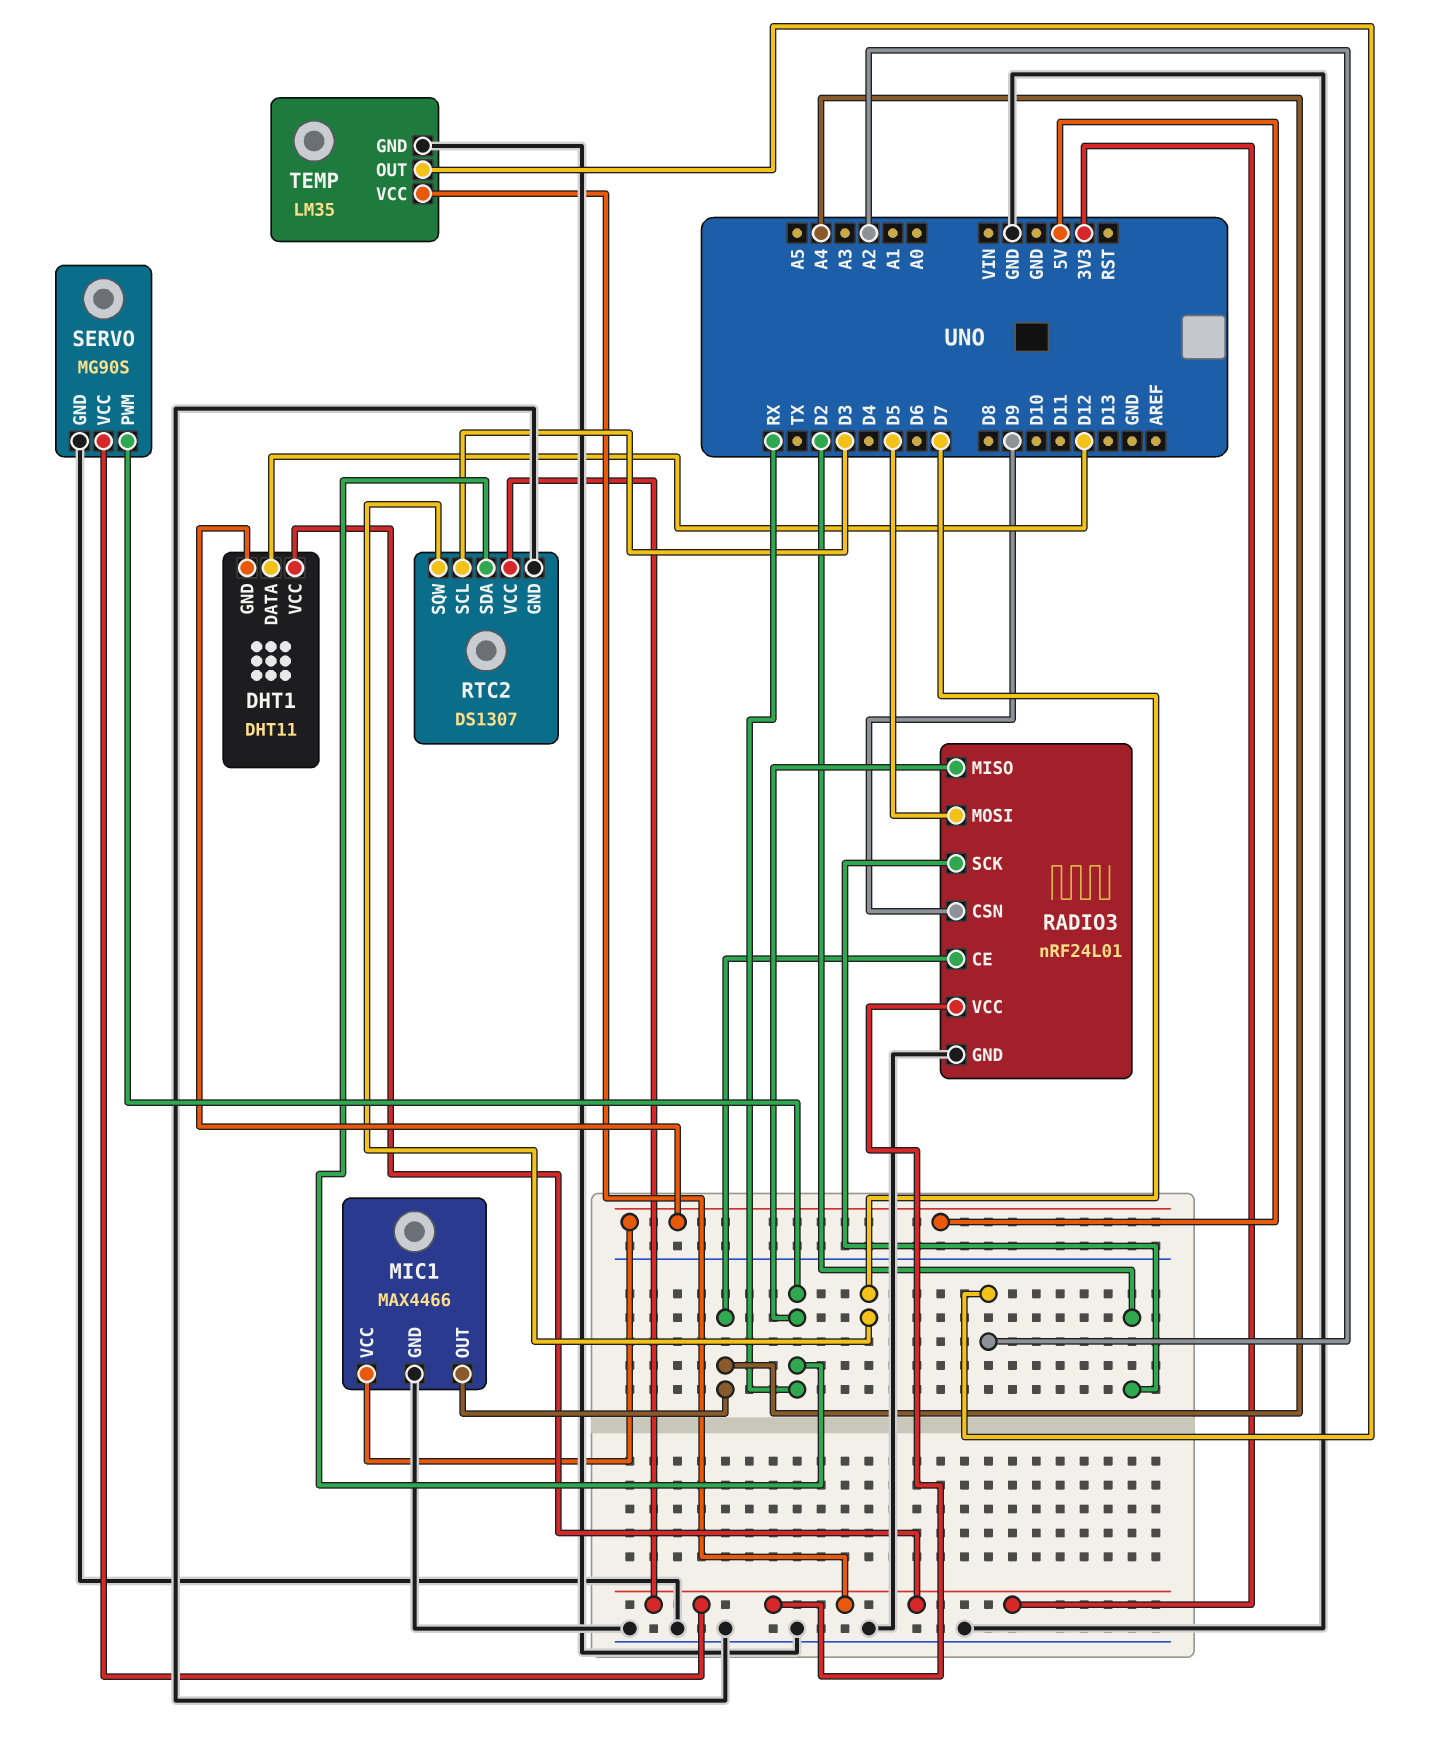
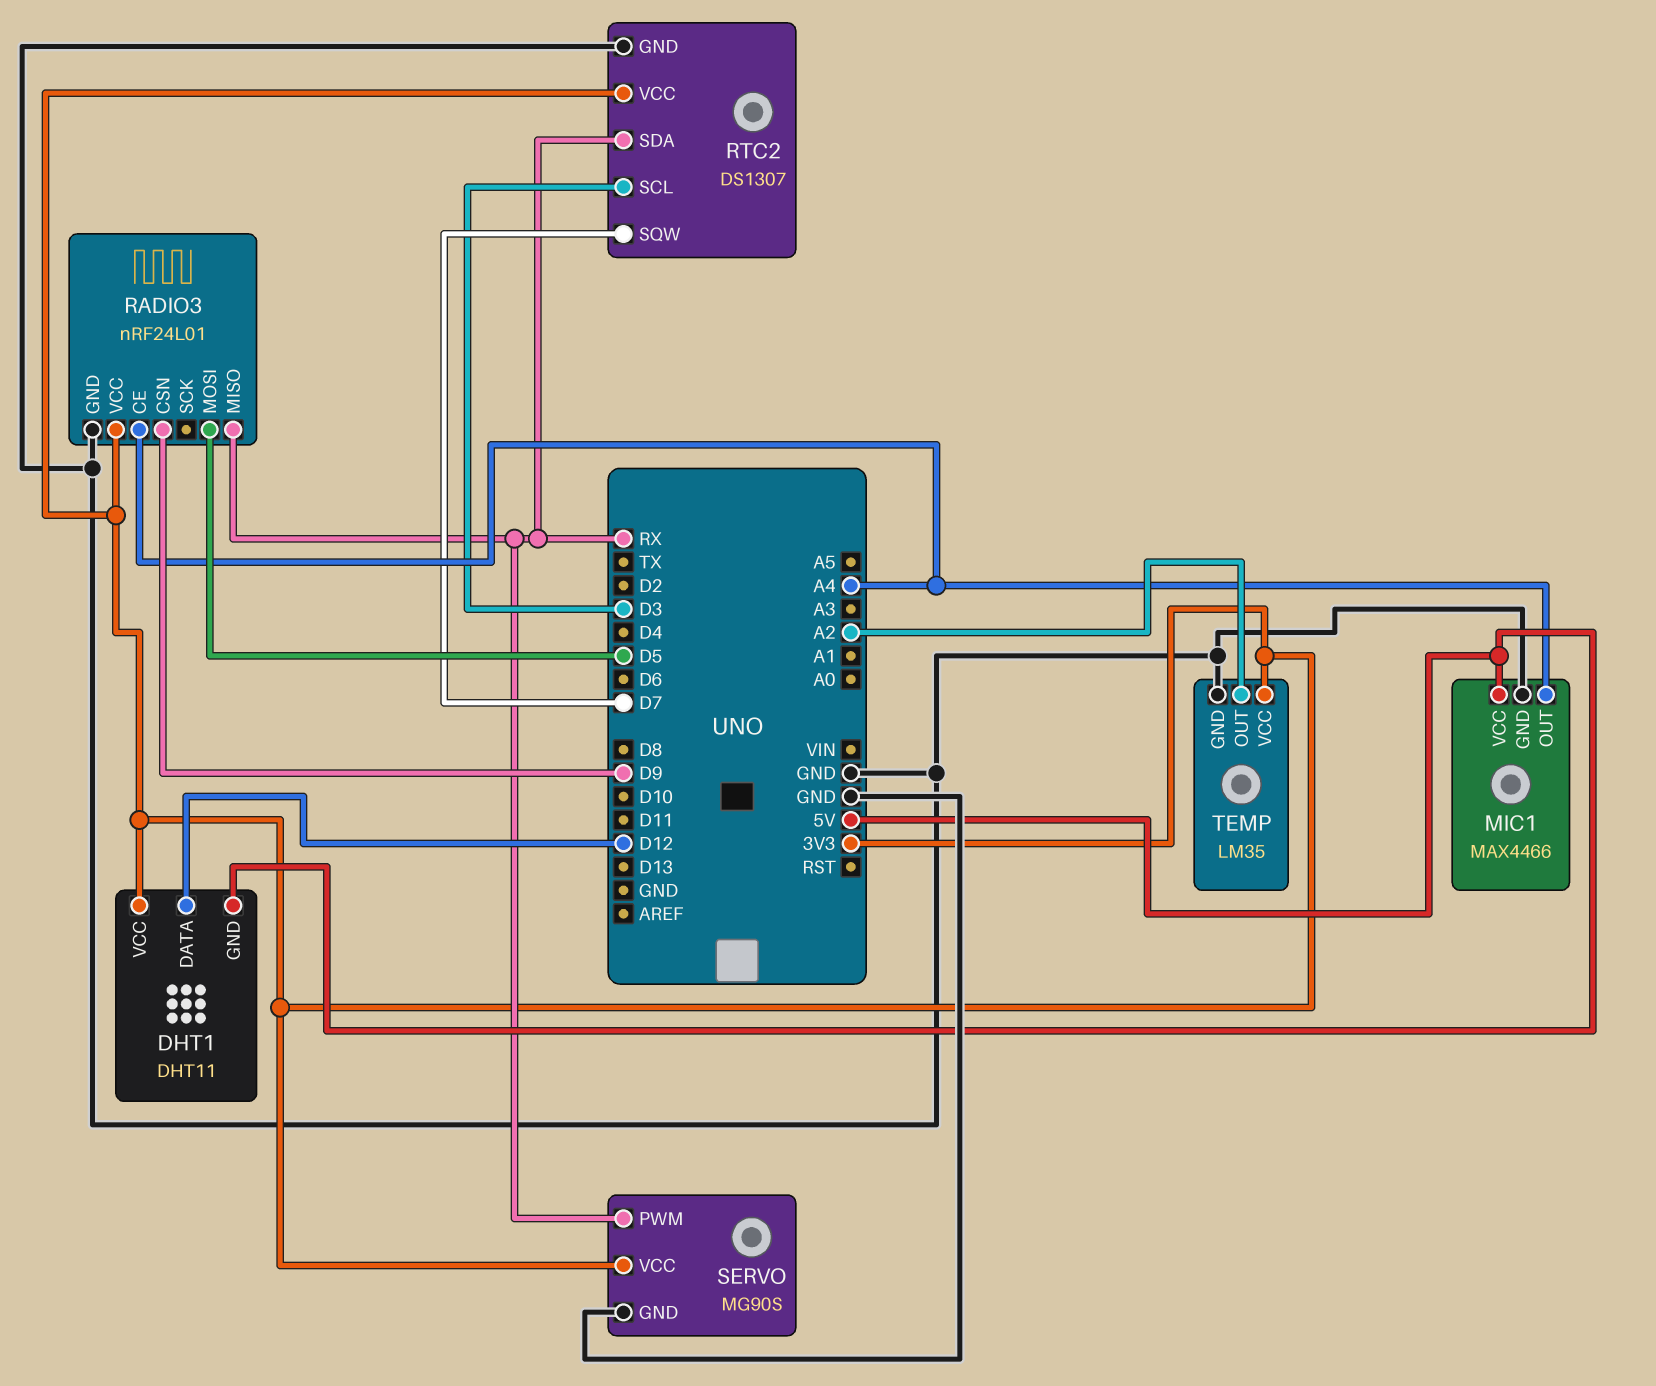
RADIO3 pin SCK: D2 -> none

